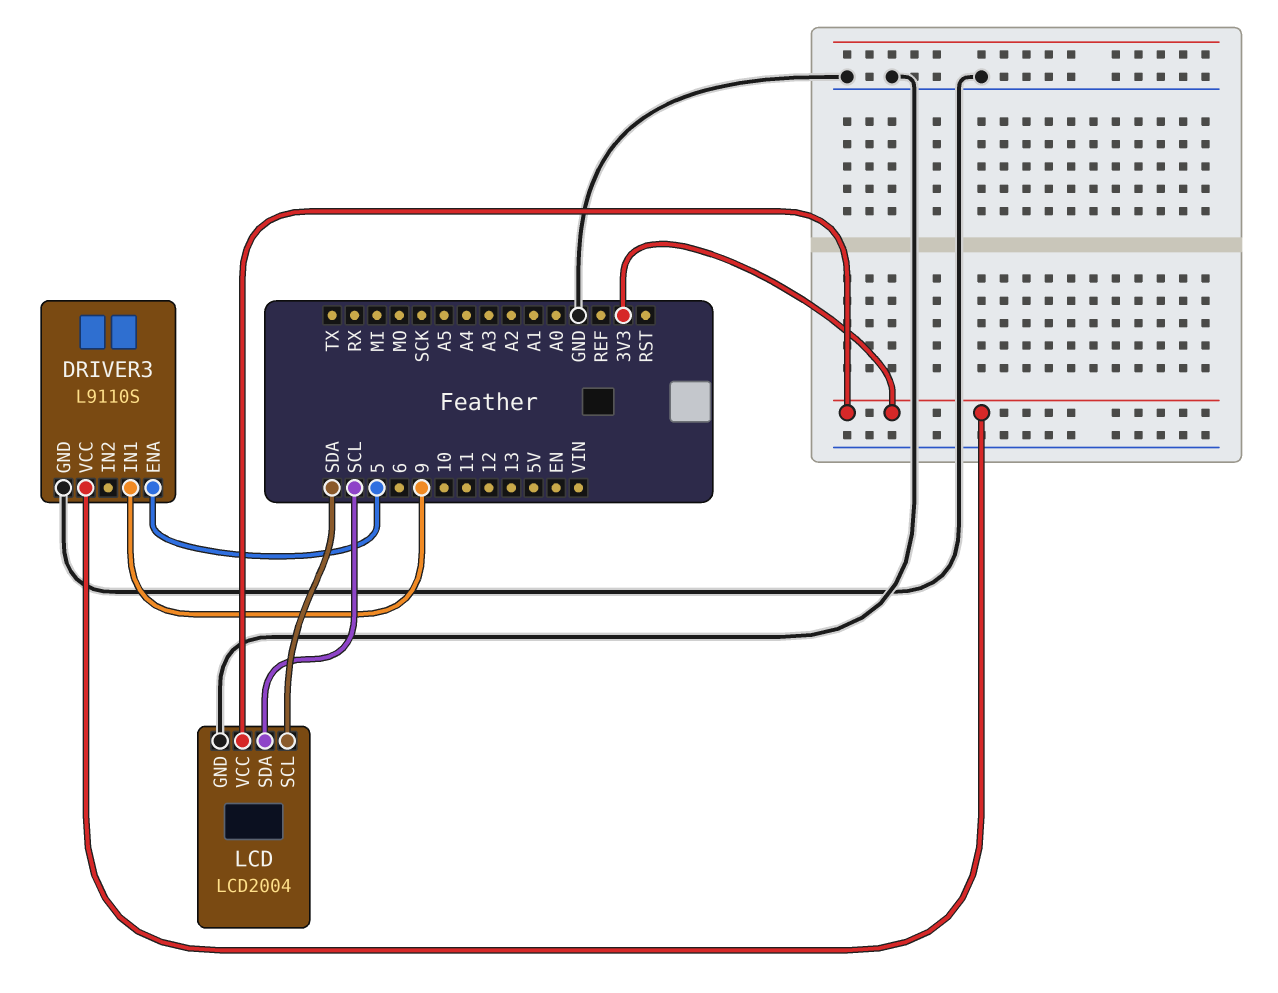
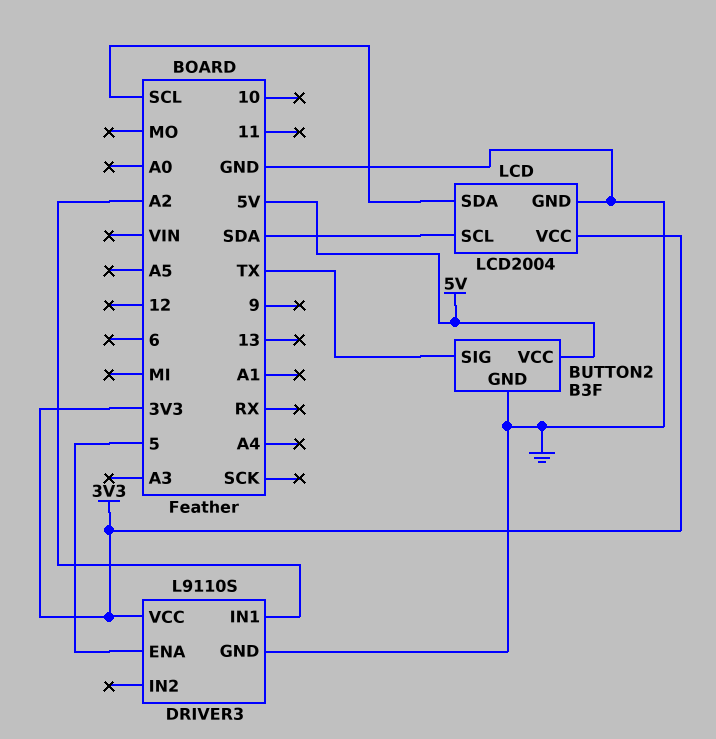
BUTTON2: none -> B3F
BUTTON2 pin GND: none -> GND
BUTTON2 pin SIG: none -> TX
BUTTON2 pin VCC: none -> 5V
DRIVER3 pin IN1: 9 -> A2

